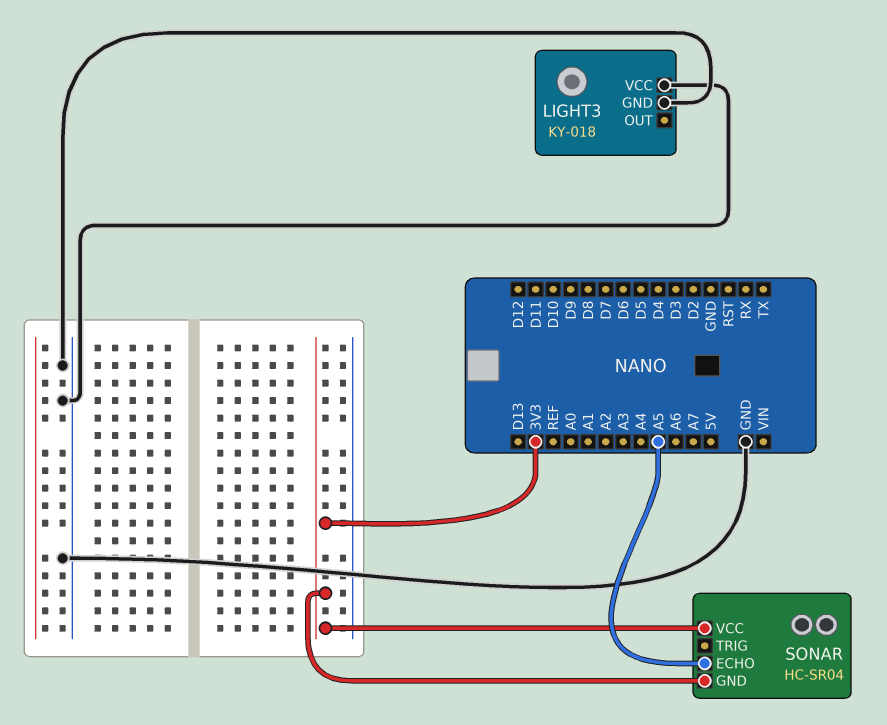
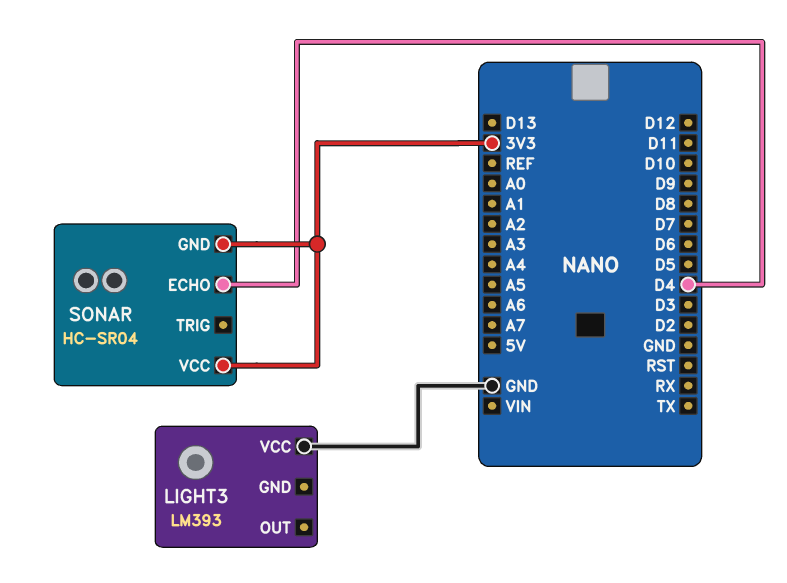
LIGHT3: KY-018 -> LM393
LIGHT3 pin GND: GND -> none
SONAR pin ECHO: A5 -> D4

